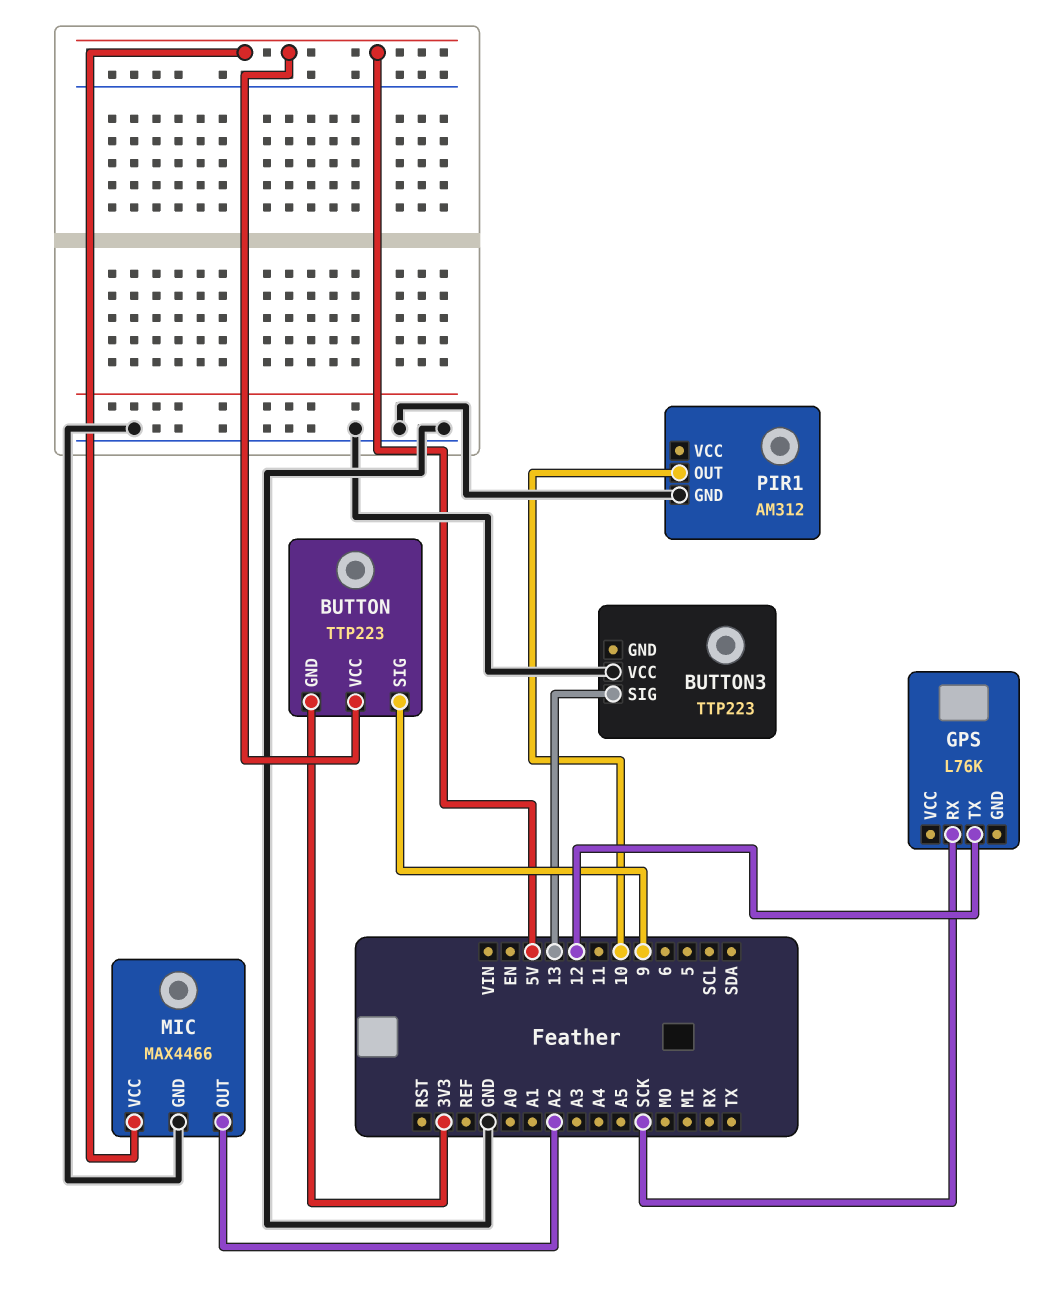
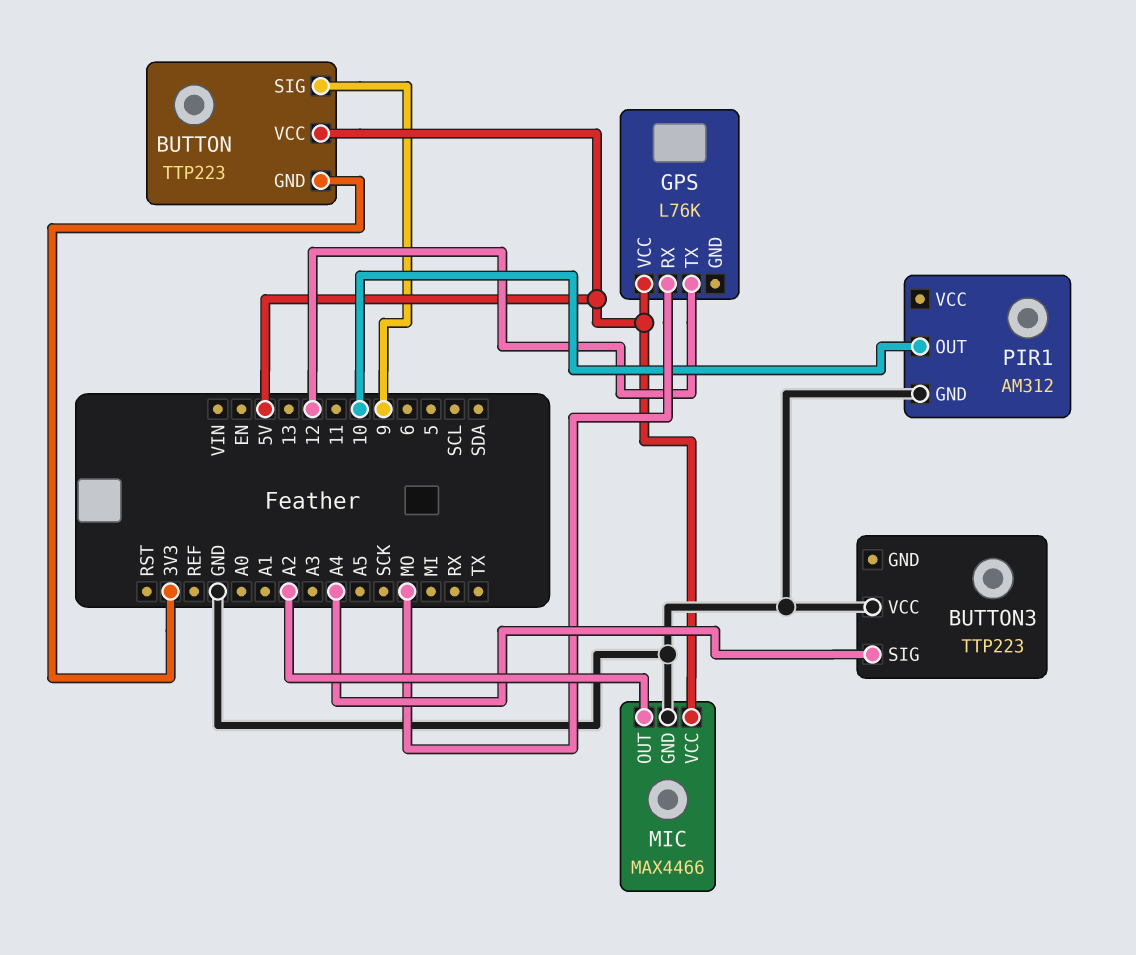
BUTTON3 pin SIG: 13 -> A4
GPS pin RX: SCK -> MO
GPS pin VCC: none -> 5V

